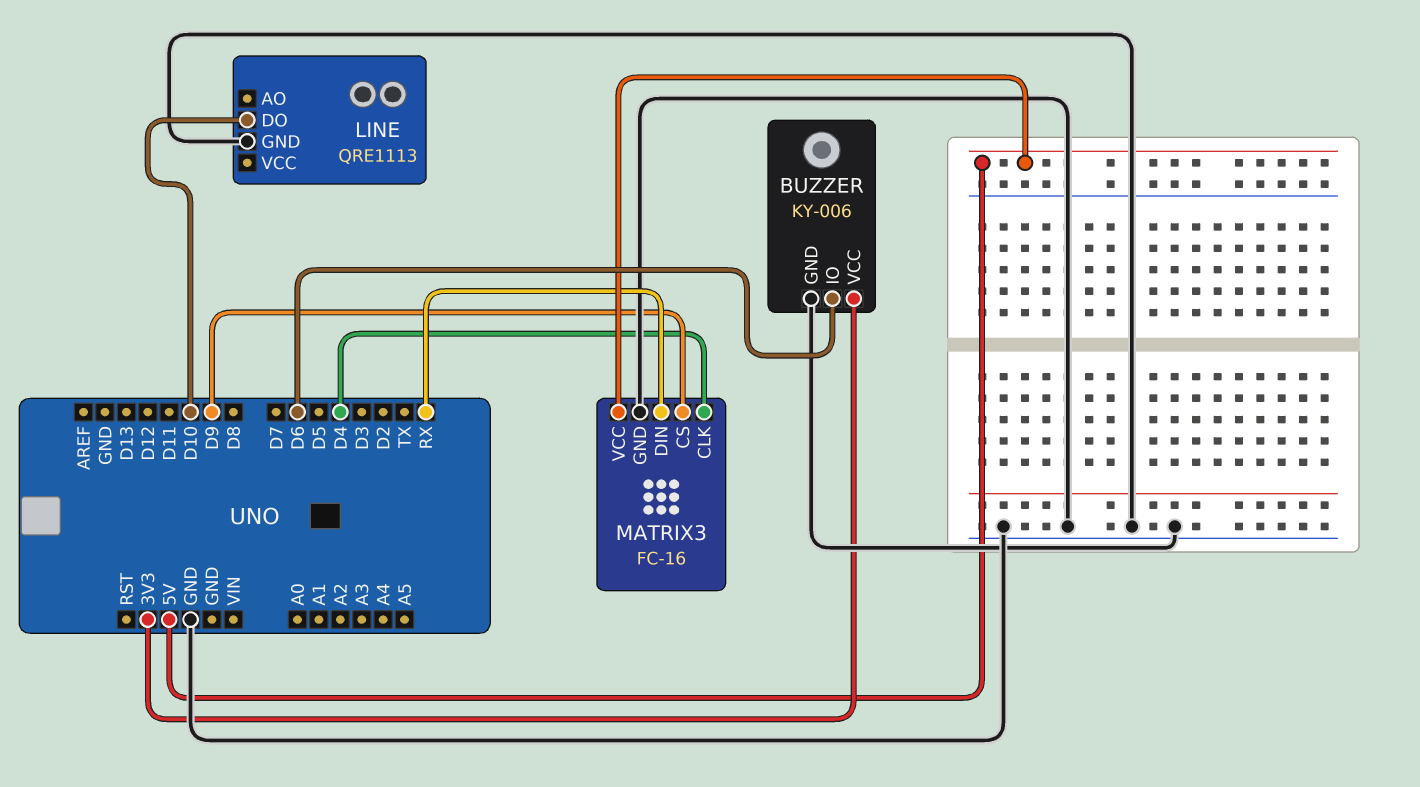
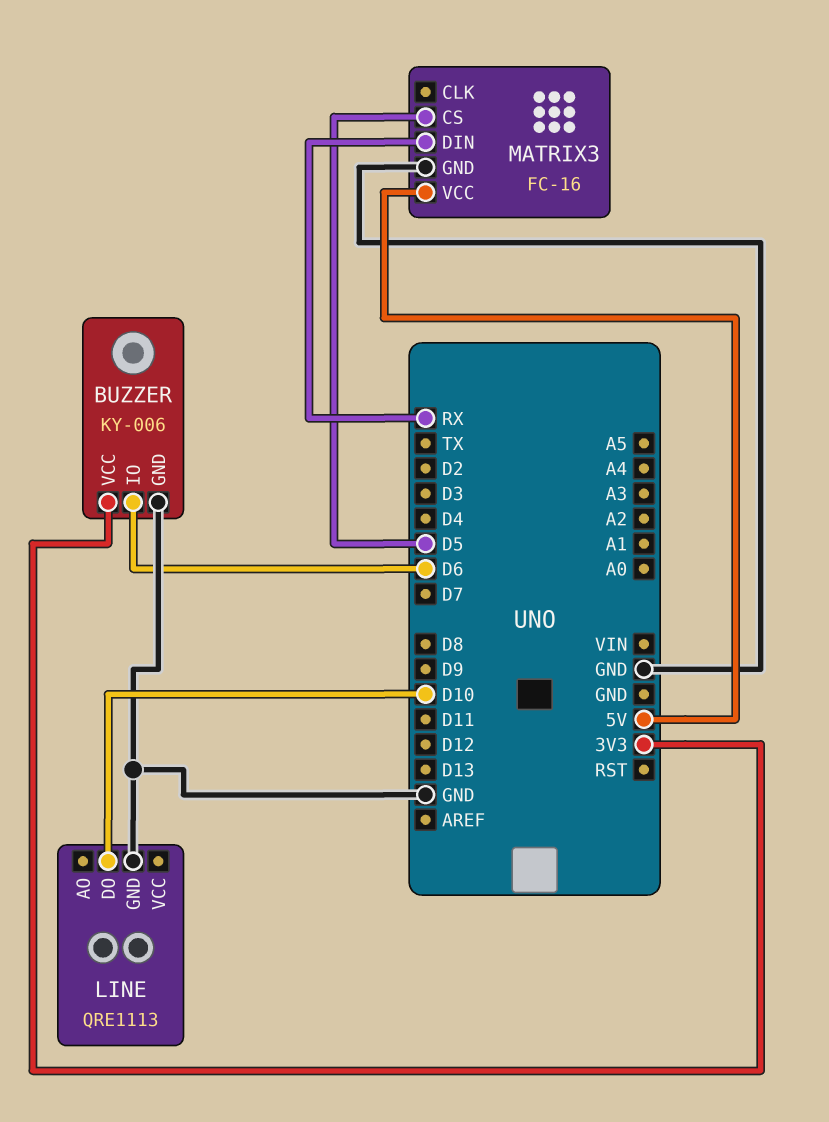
MATRIX3 pin CLK: D4 -> none
MATRIX3 pin CS: D9 -> D5

